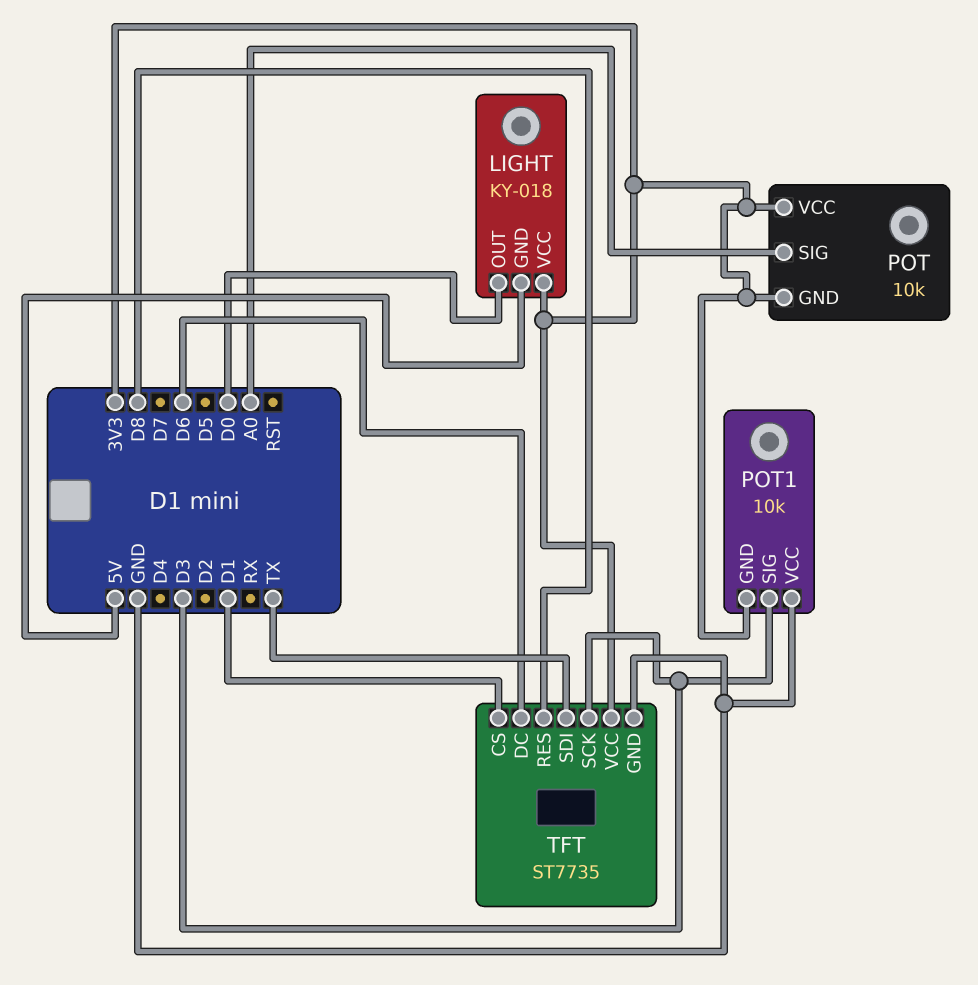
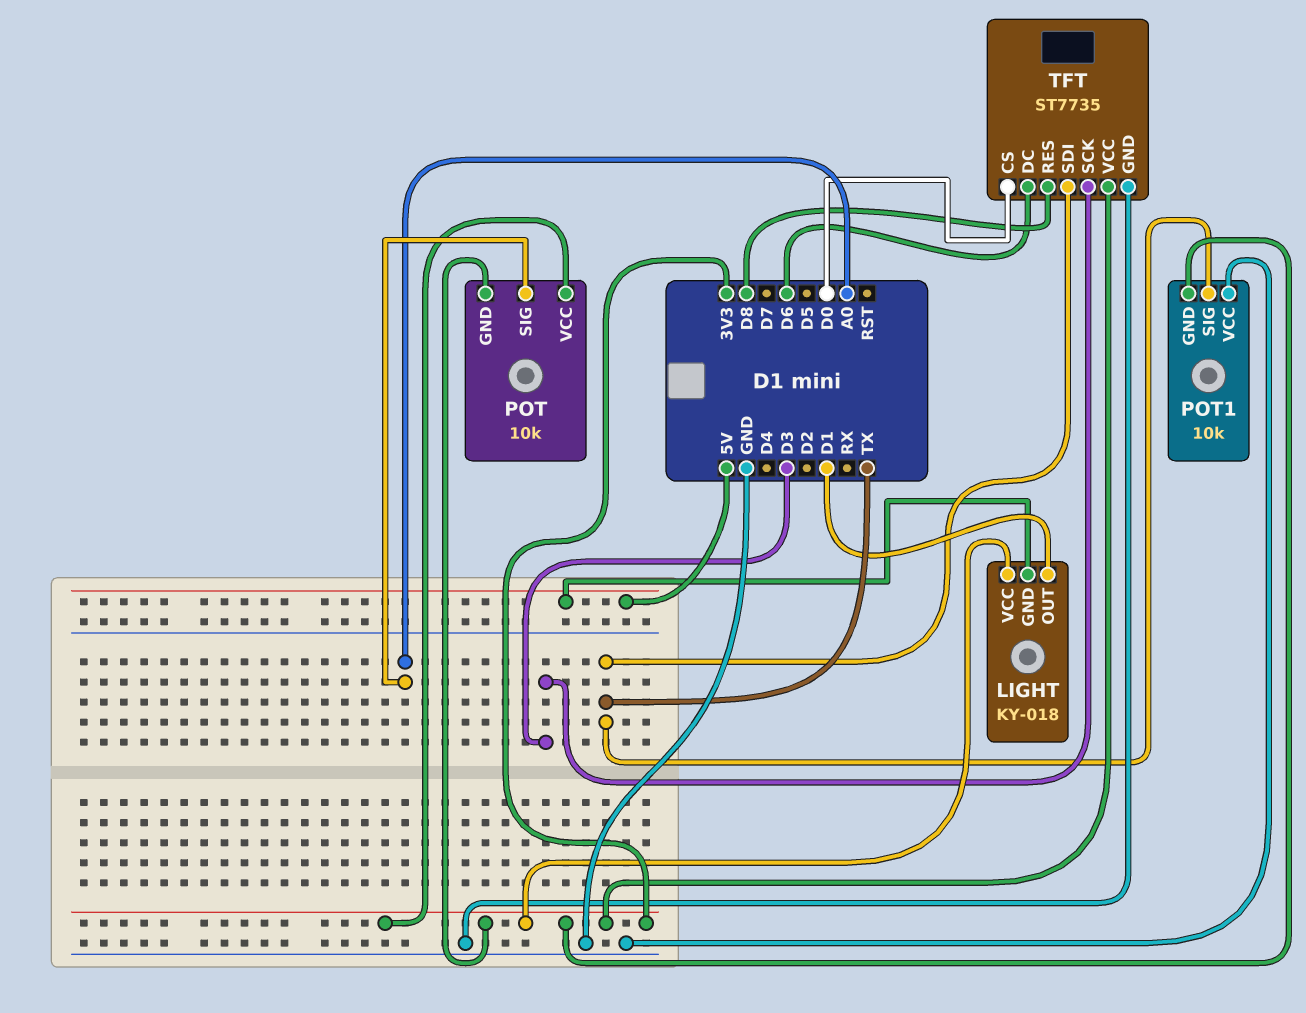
LIGHT pin OUT: D0 -> D1
POT1 pin SIG: D3 -> TX
TFT pin CS: D1 -> D0

